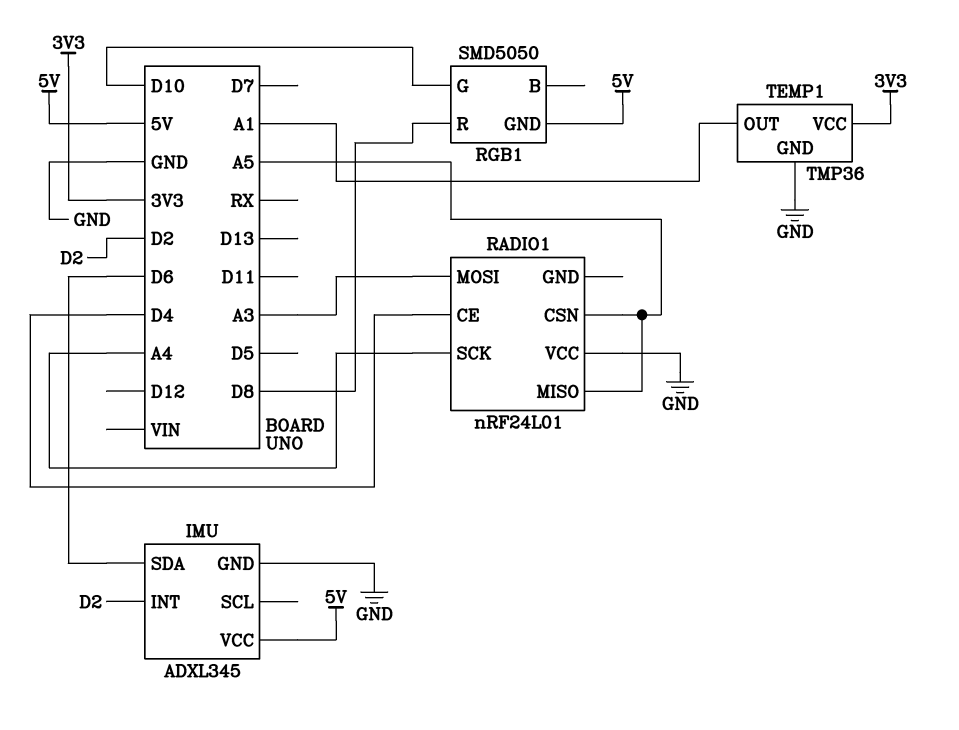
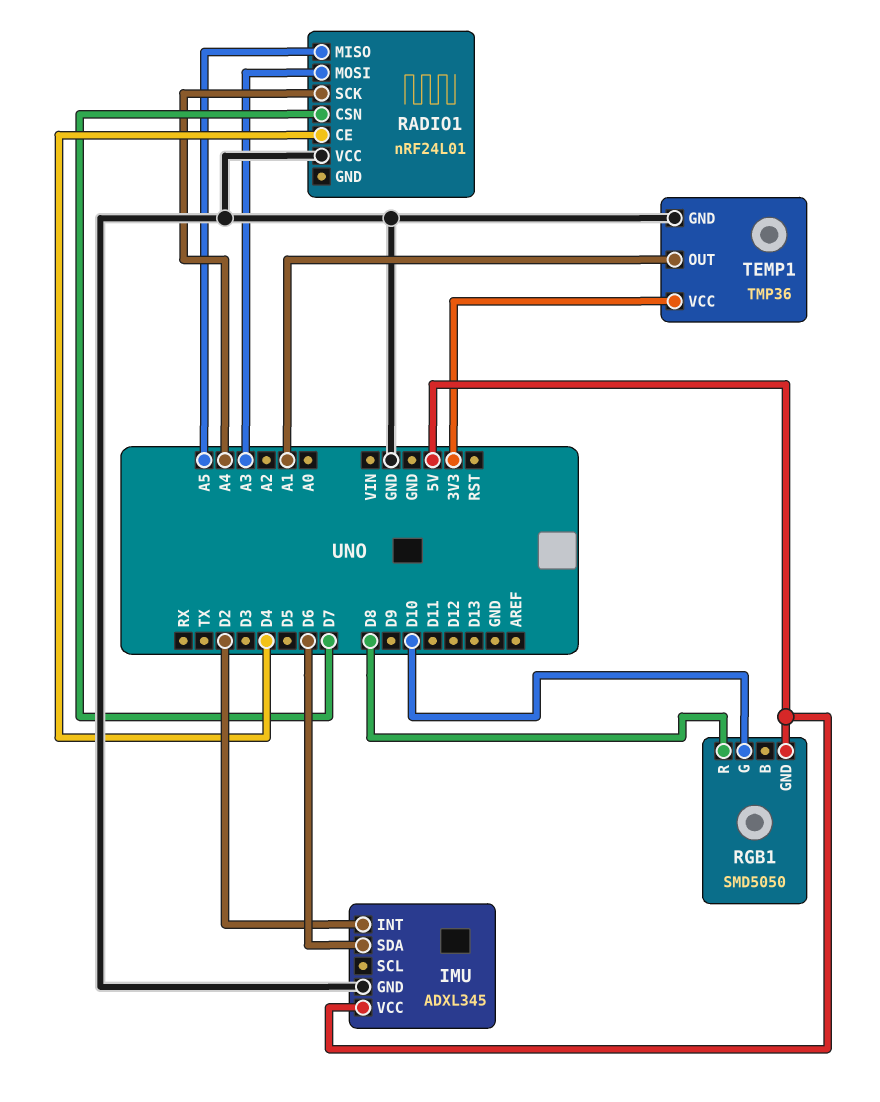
RADIO1 pin CSN: A5 -> D7

